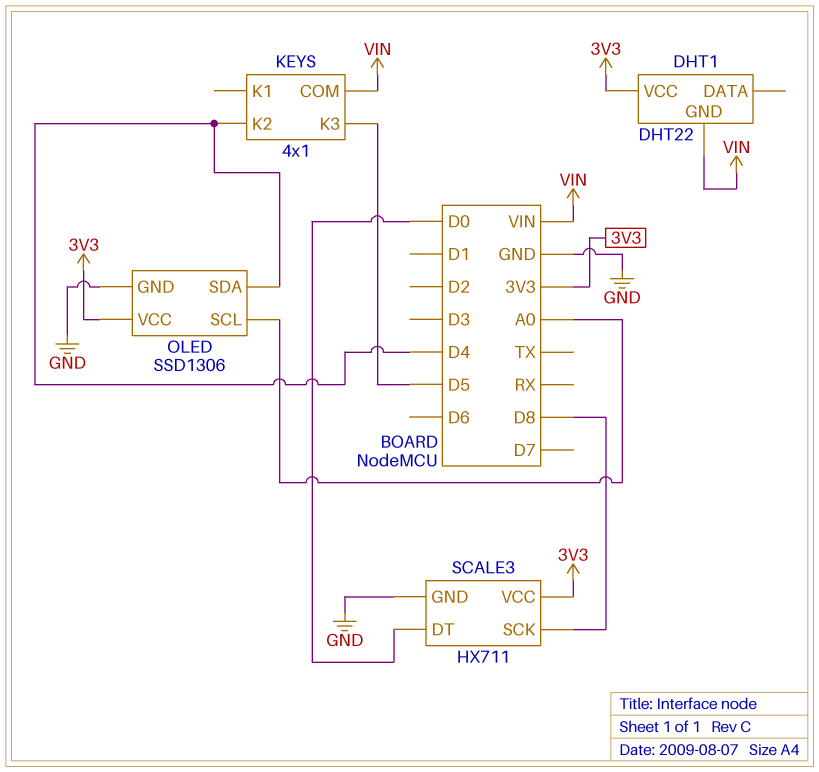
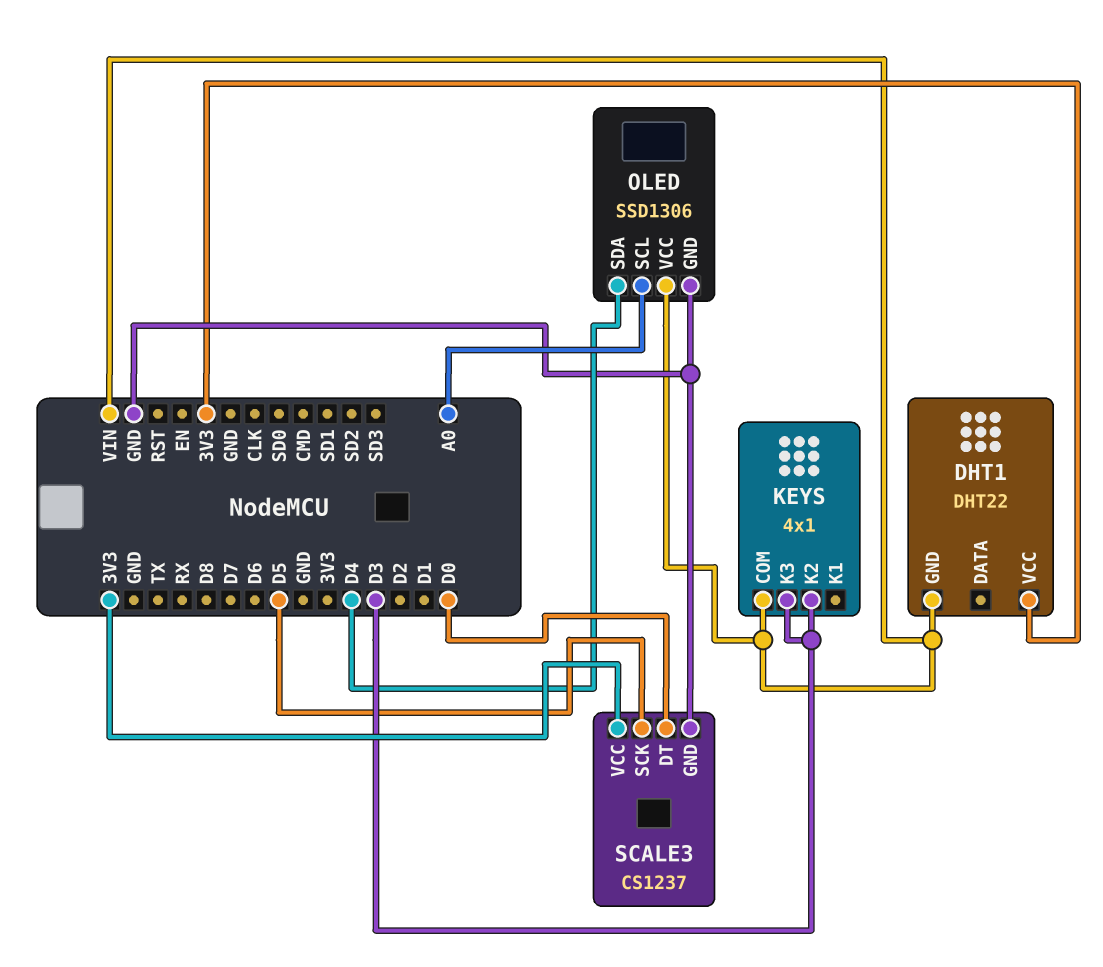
KEYS pin K2: D4 -> D3
KEYS pin K3: D5 -> D3
OLED pin VCC: 3V3 -> VIN
SCALE3: HX711 -> CS1237
SCALE3 pin SCK: D8 -> D5

